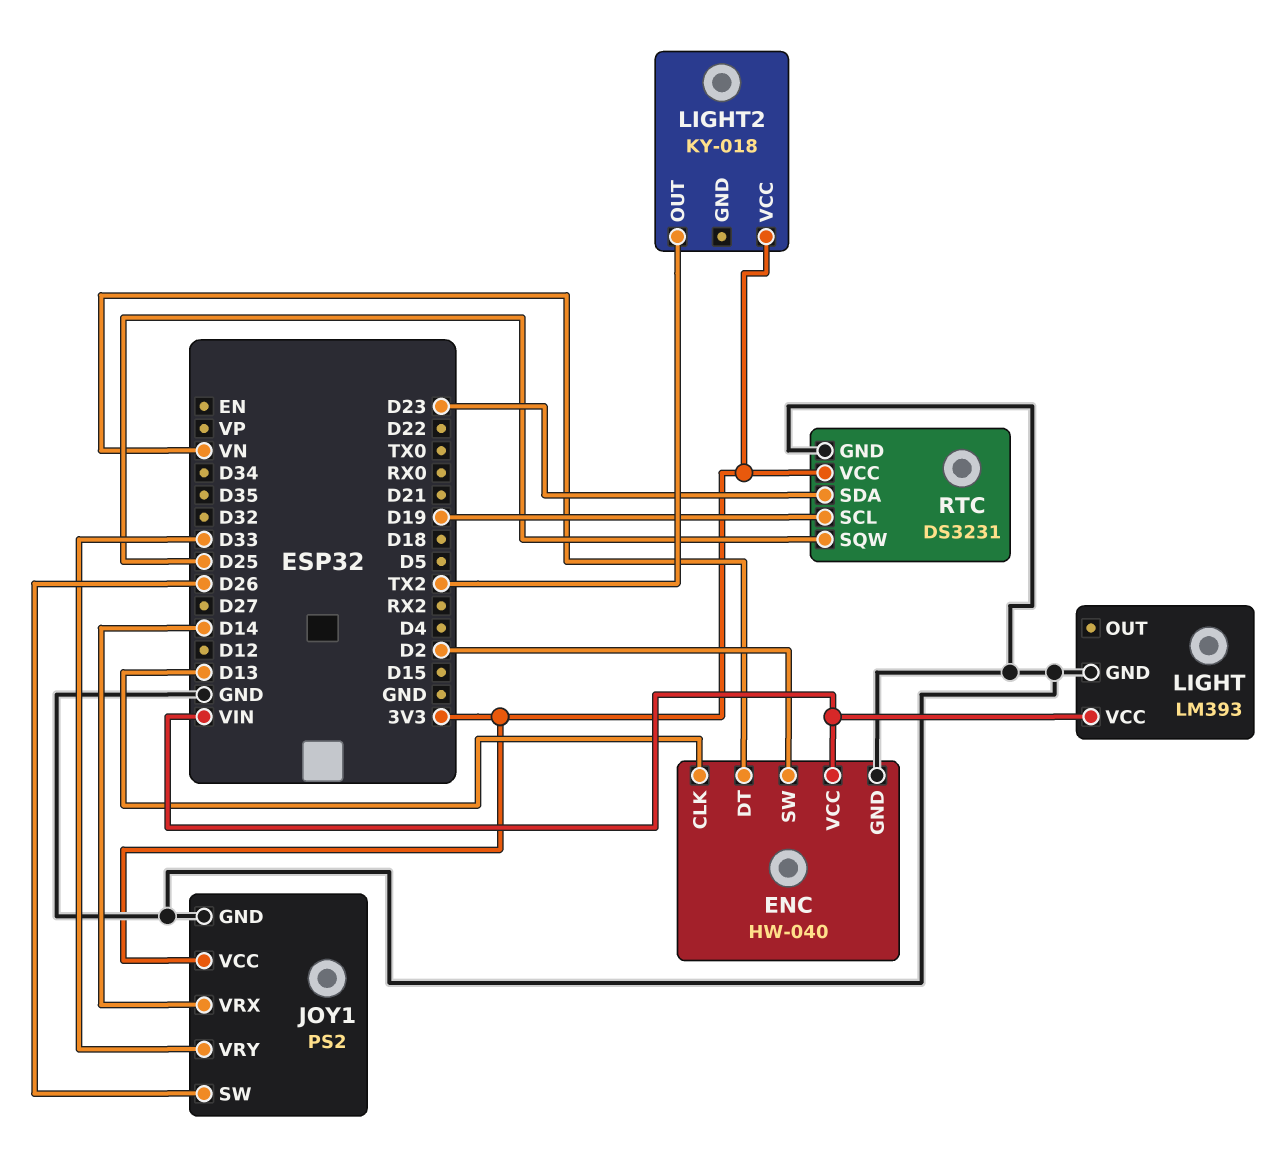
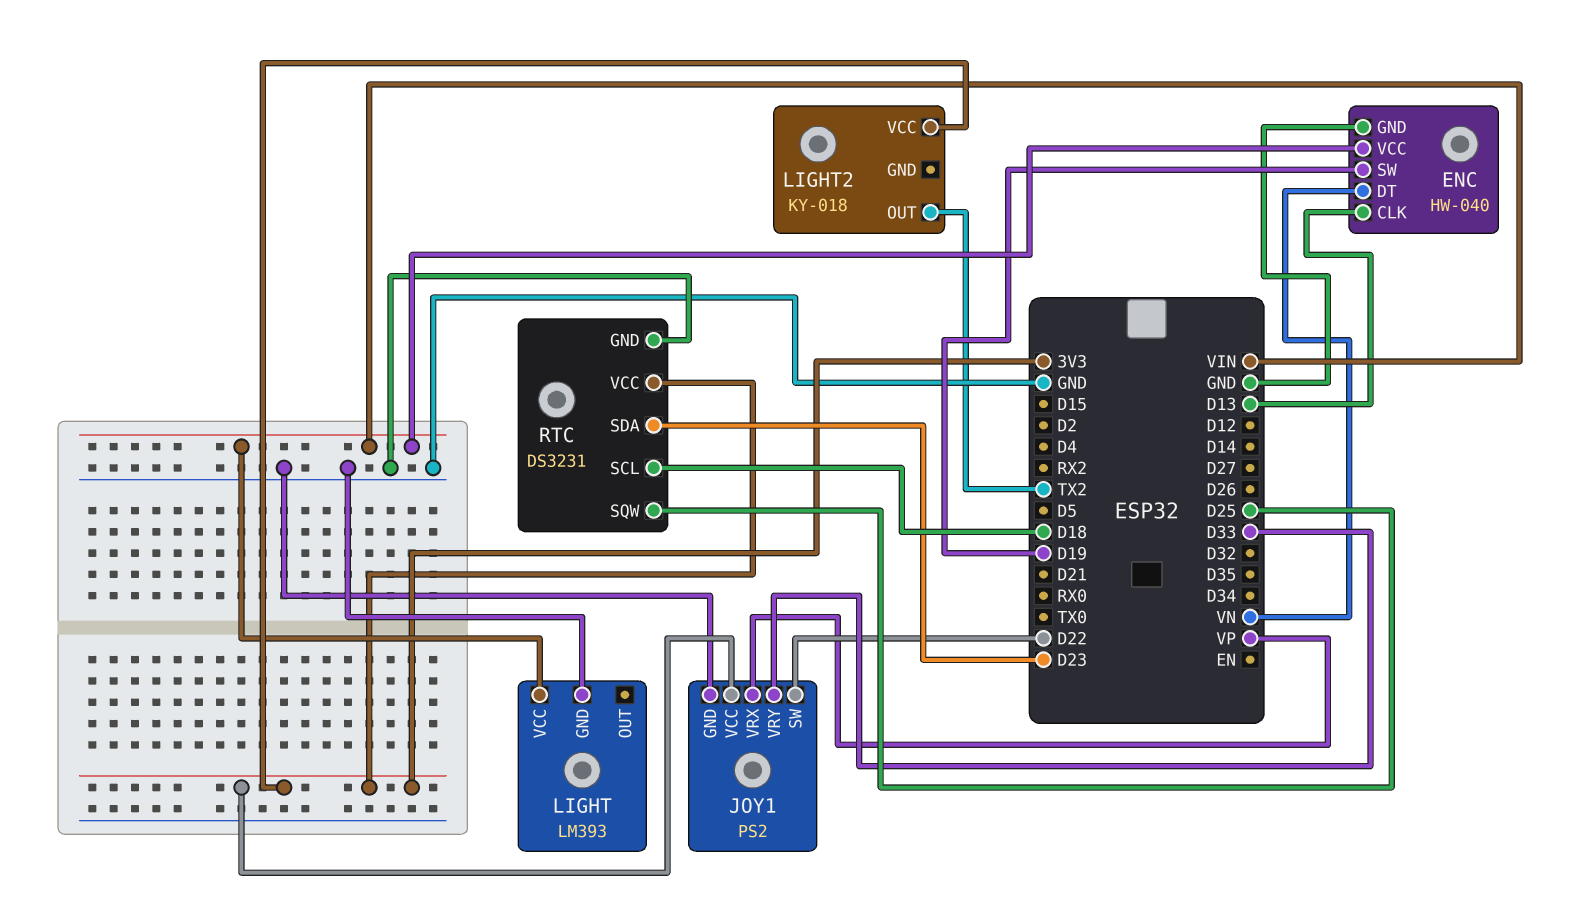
ENC pin SW: D2 -> D19
JOY1 pin SW: D26 -> D22
JOY1 pin VRX: D14 -> VP
RTC pin SCL: D19 -> D18

